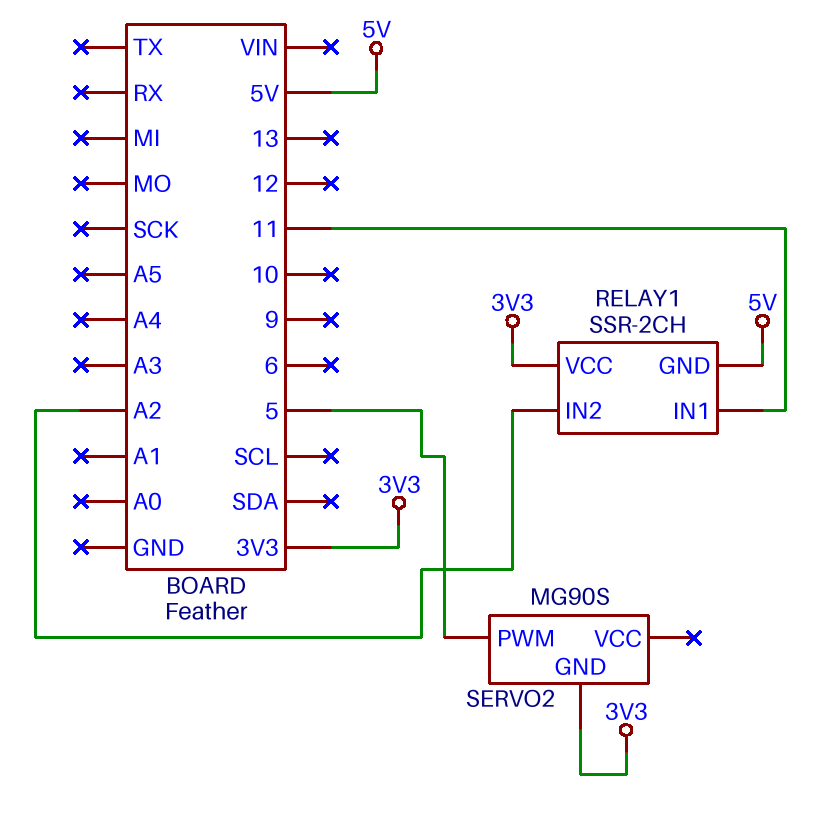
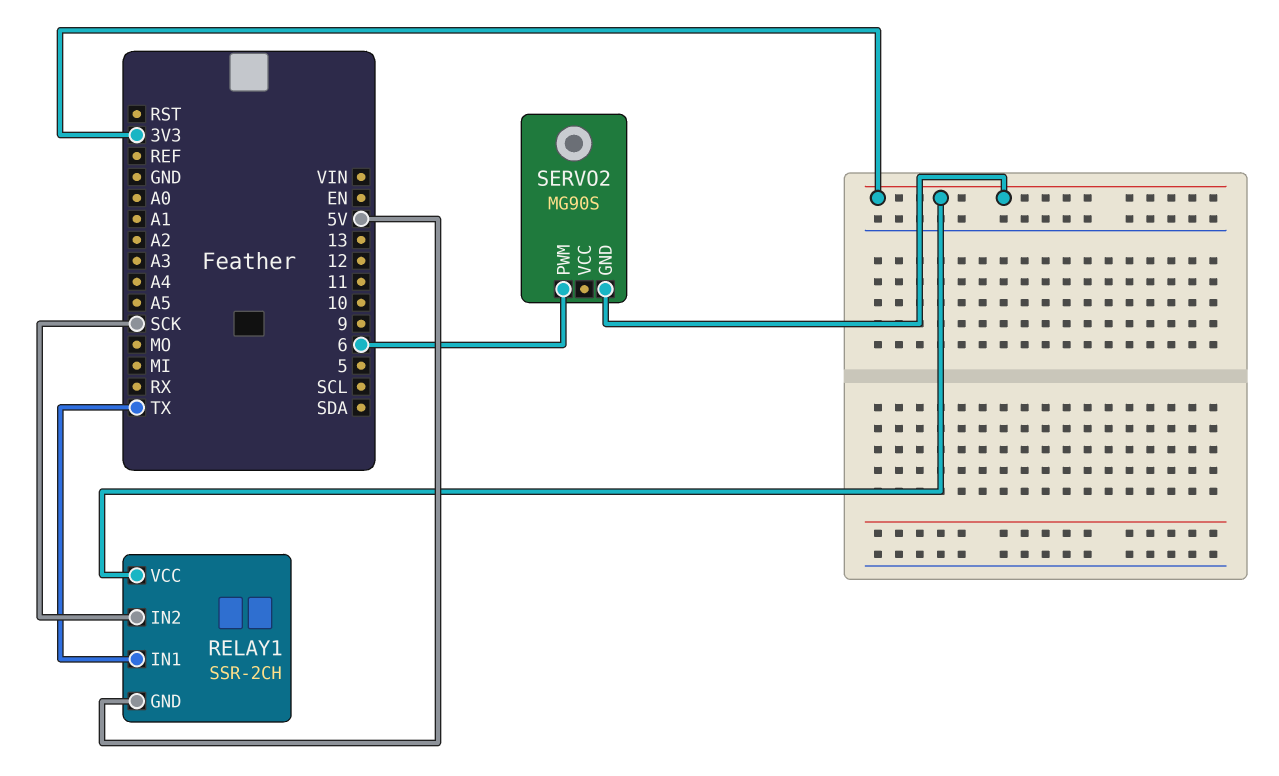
RELAY1 pin IN1: 11 -> TX
RELAY1 pin IN2: A2 -> SCK
SERVO2 pin PWM: 5 -> 6

